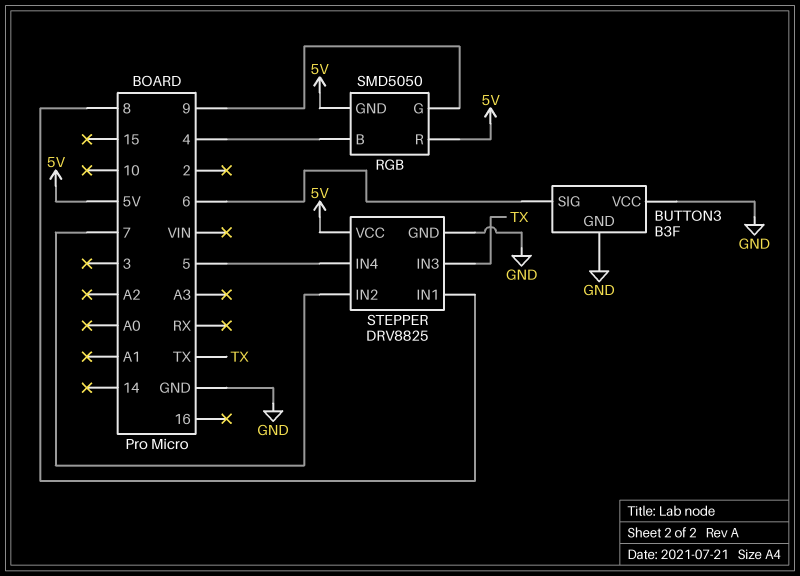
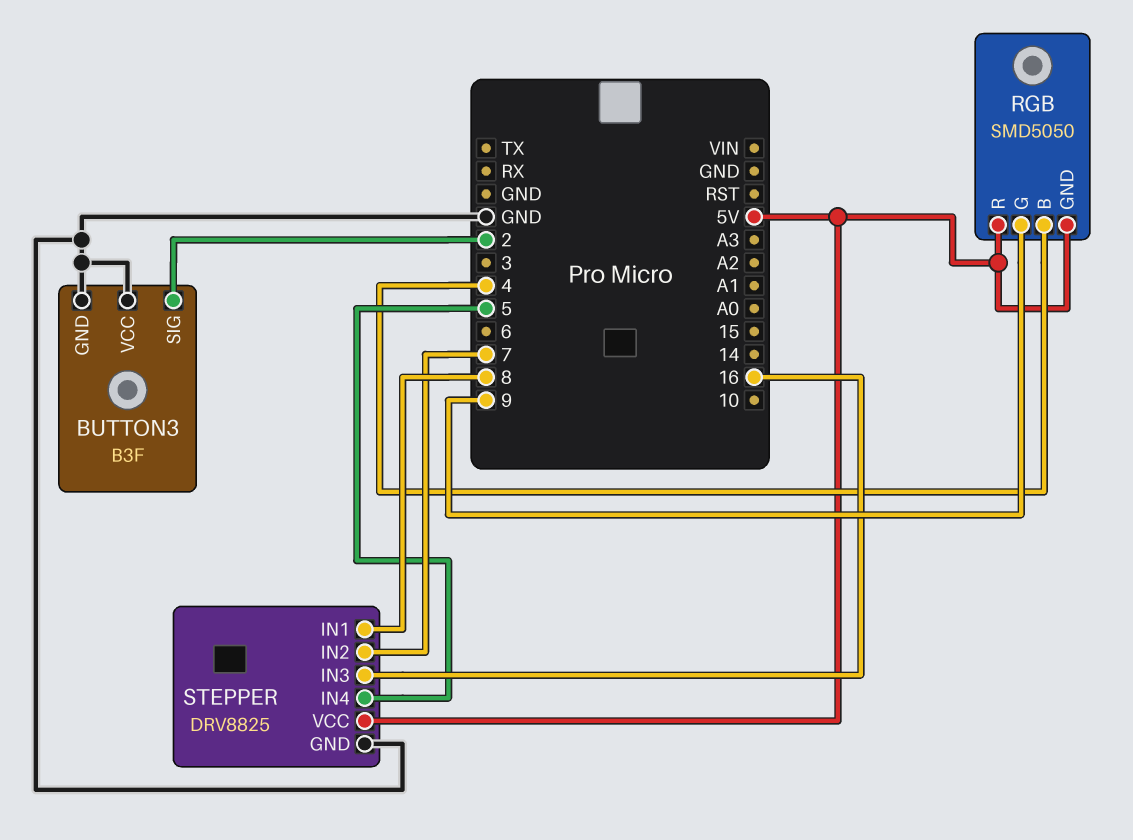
BUTTON3 pin SIG: 6 -> 2
STEPPER pin IN3: TX -> 16

